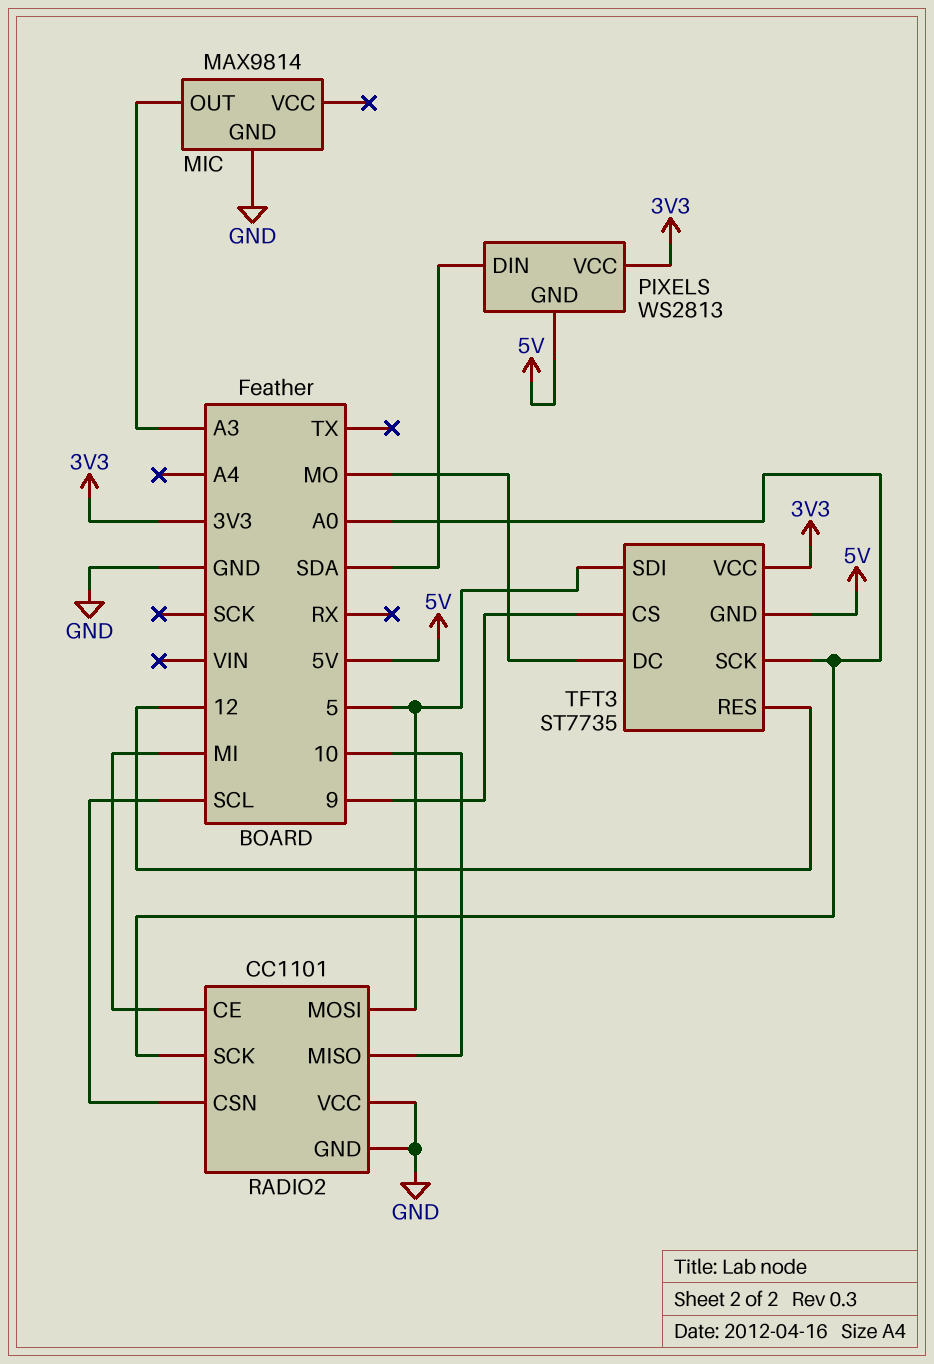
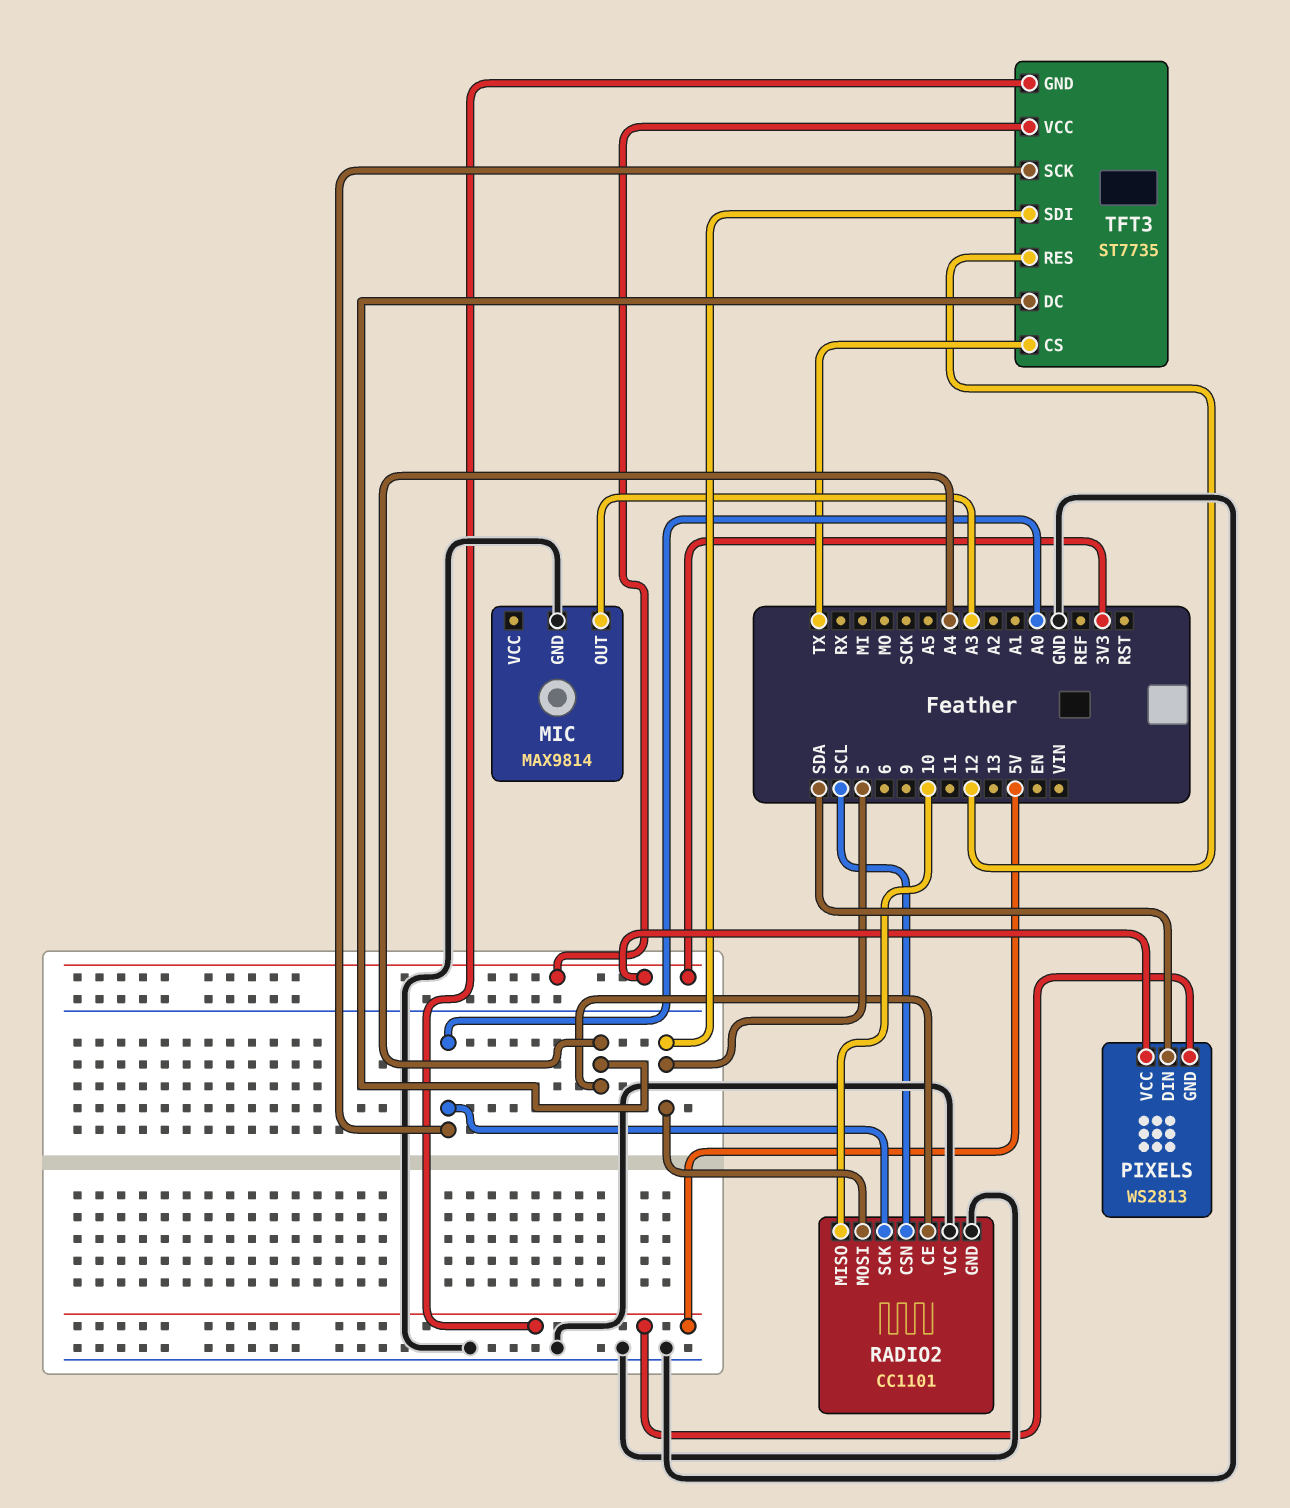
RADIO2 pin CE: MI -> A4
TFT3 pin CS: 9 -> TX
TFT3 pin DC: MO -> A4

